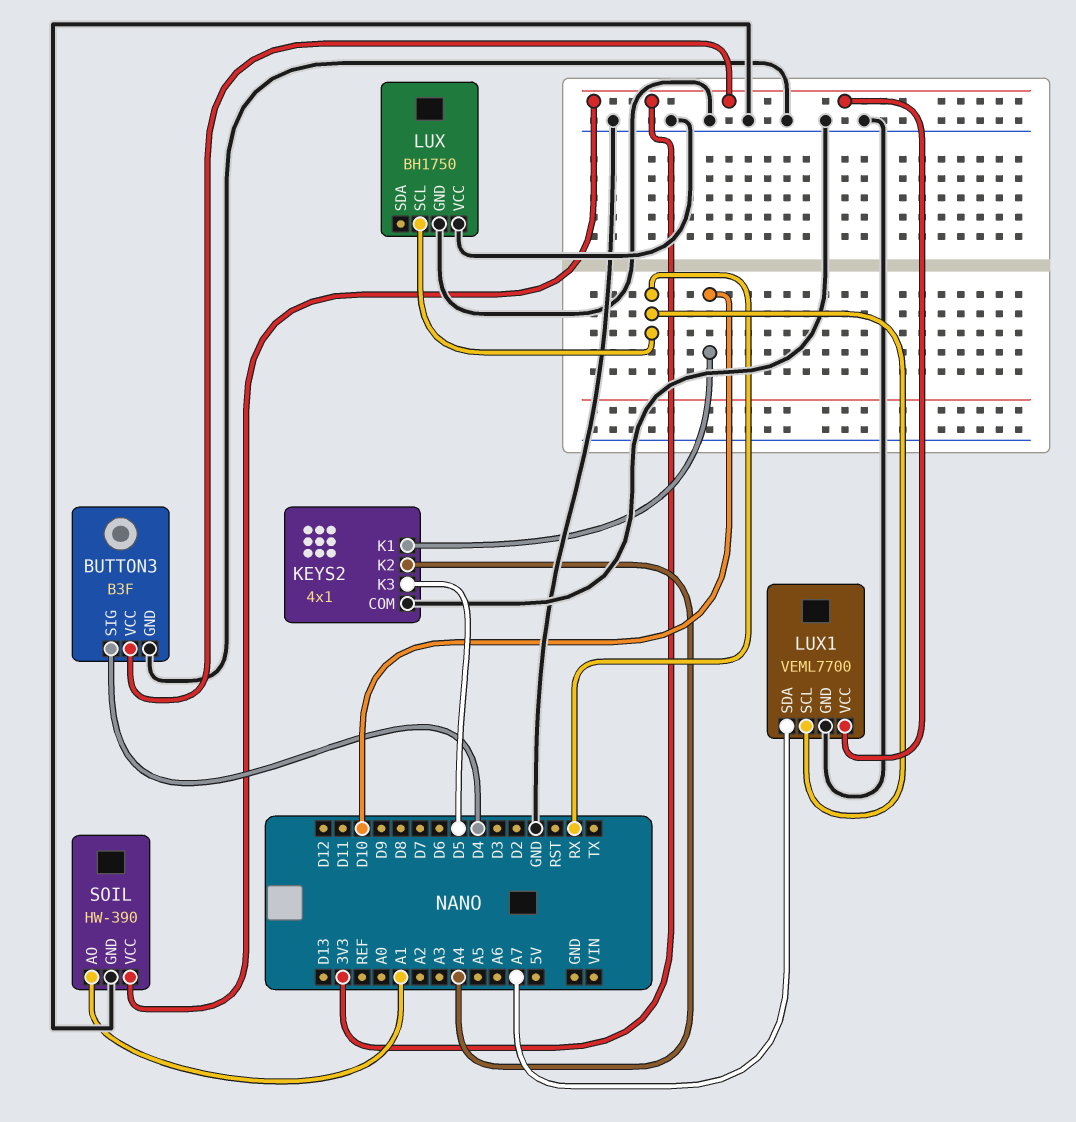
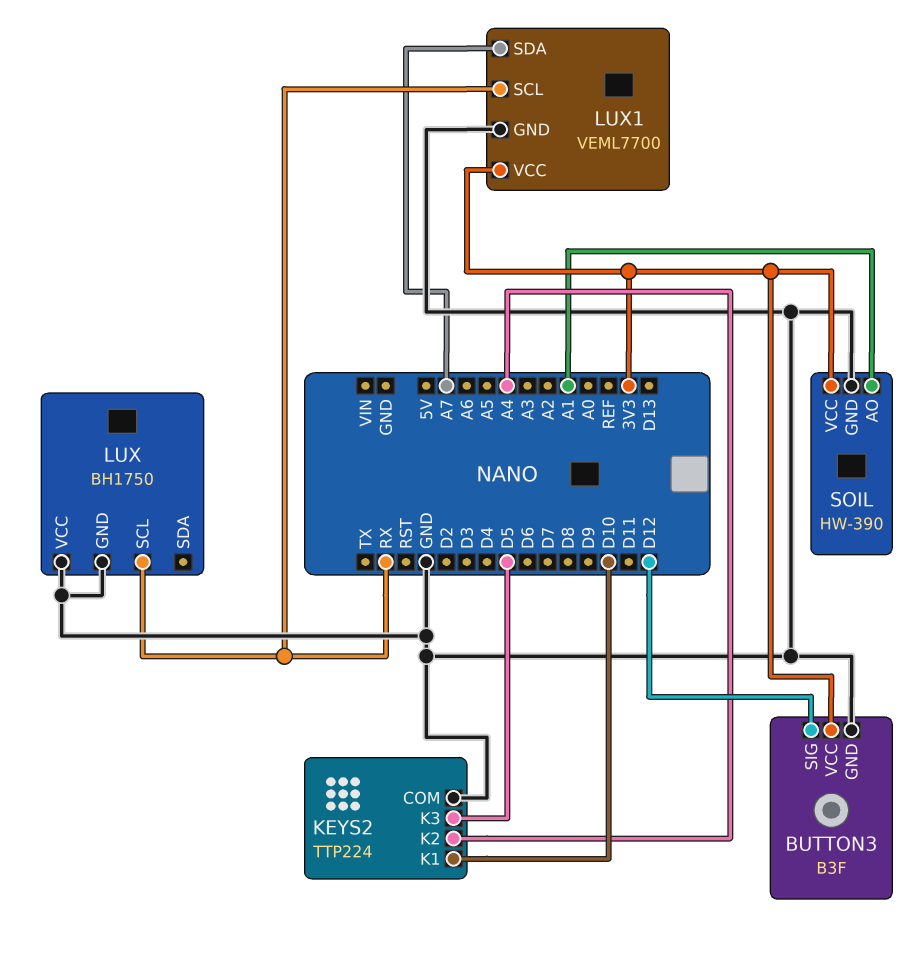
BUTTON3 pin SIG: D4 -> D12
KEYS2: 4x1 -> TTP224

